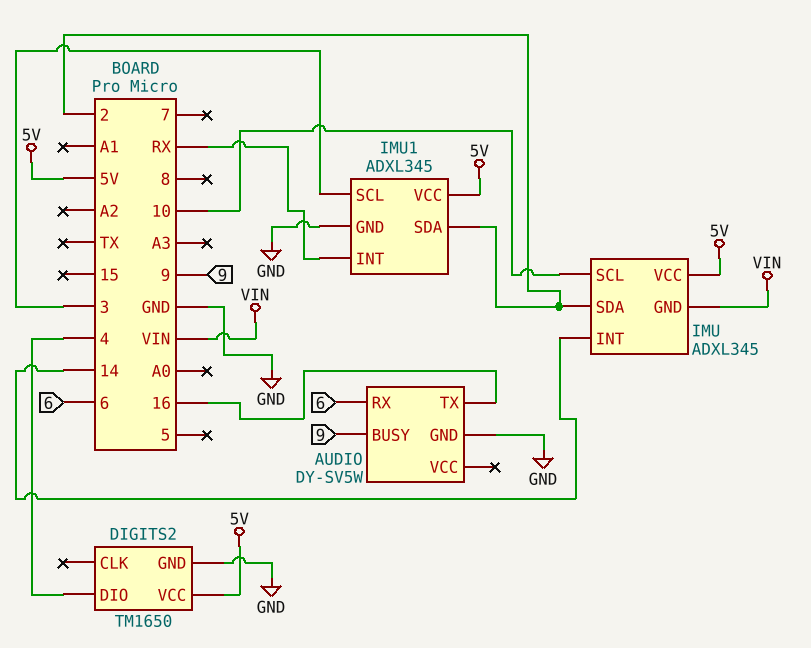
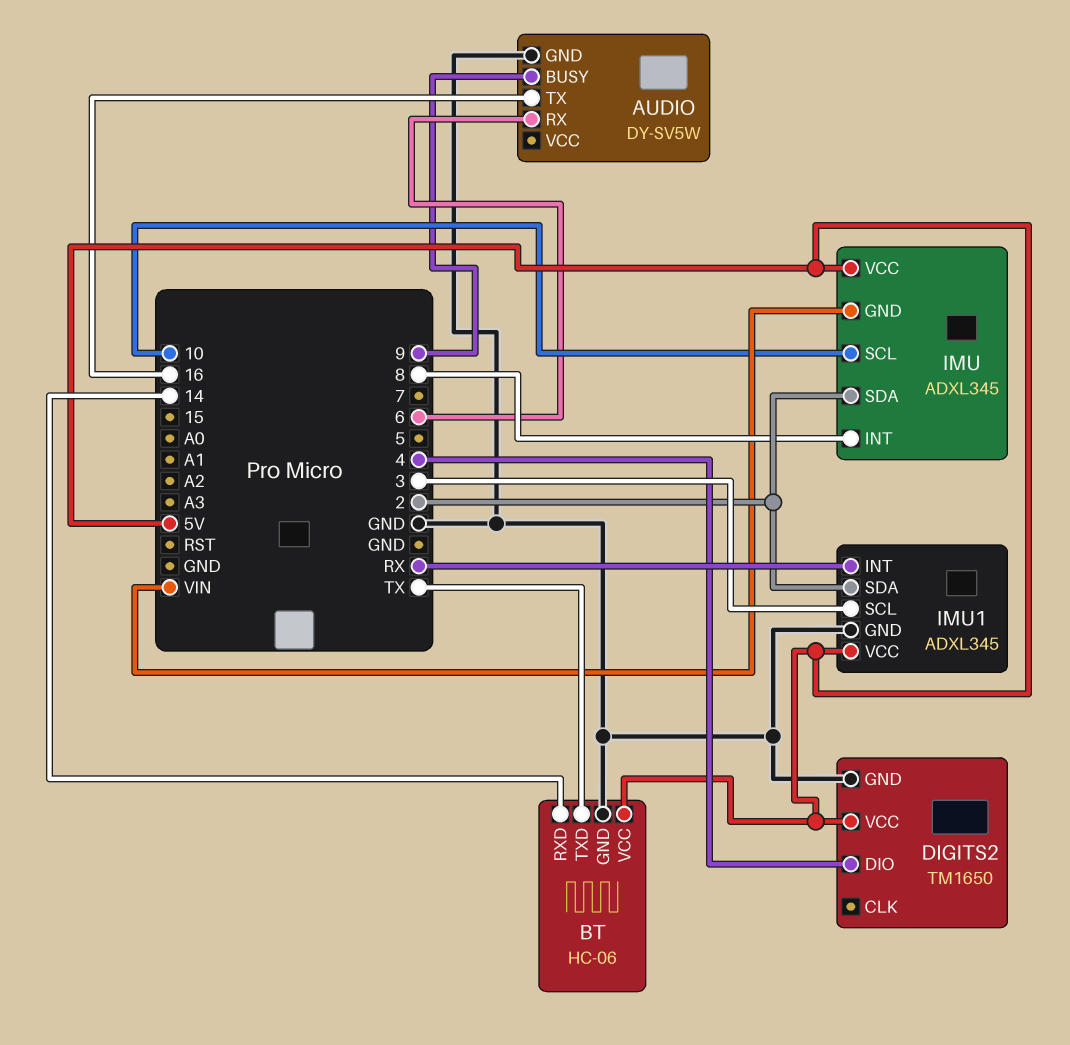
BT: none -> HC-06
BT pin GND: none -> GND
BT pin RXD: none -> 14
BT pin TXD: none -> TX
BT pin VCC: none -> 5V
IMU pin INT: 14 -> 8

